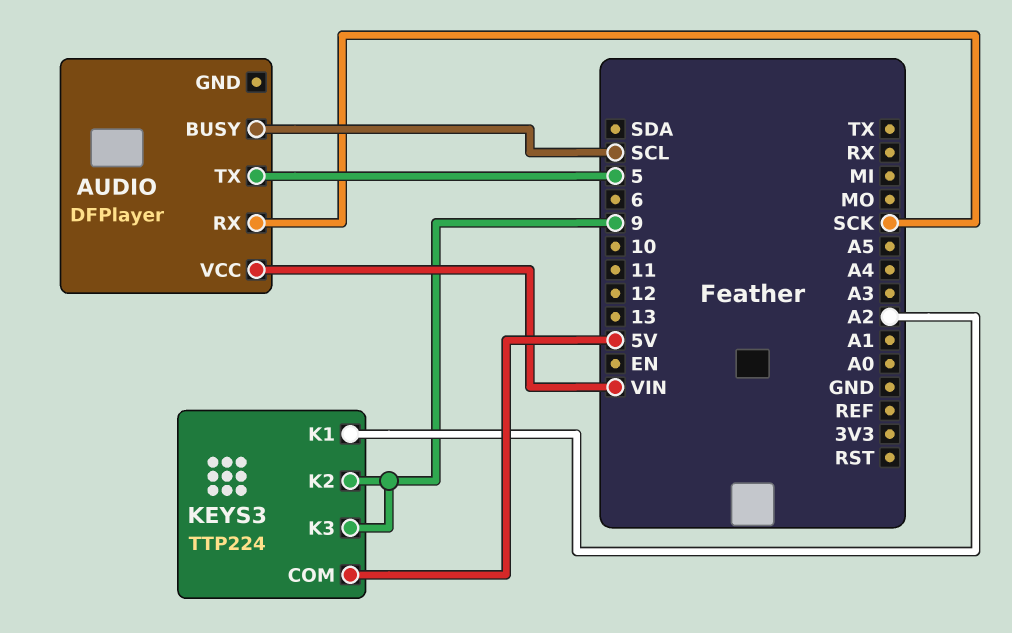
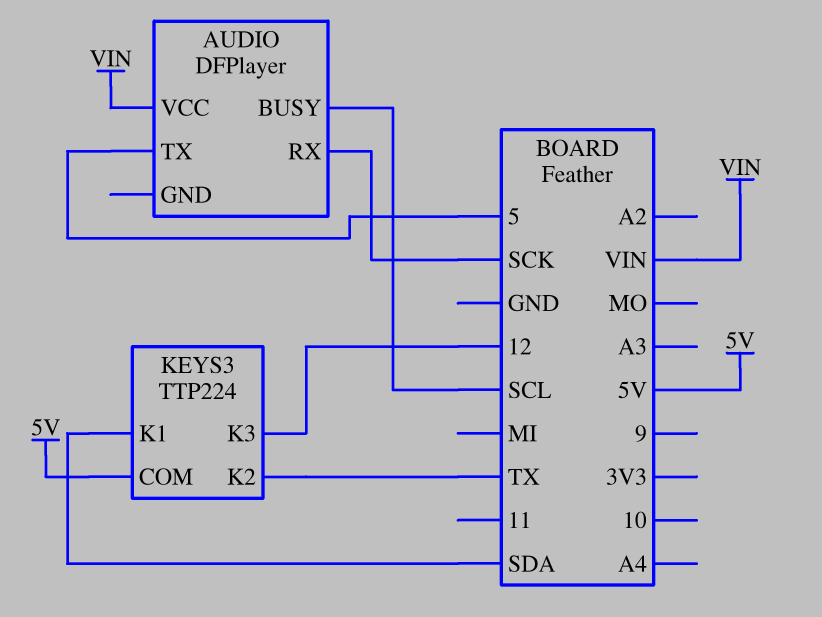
KEYS3 pin K1: A2 -> SDA
KEYS3 pin K2: 9 -> TX
KEYS3 pin K3: 9 -> 12

